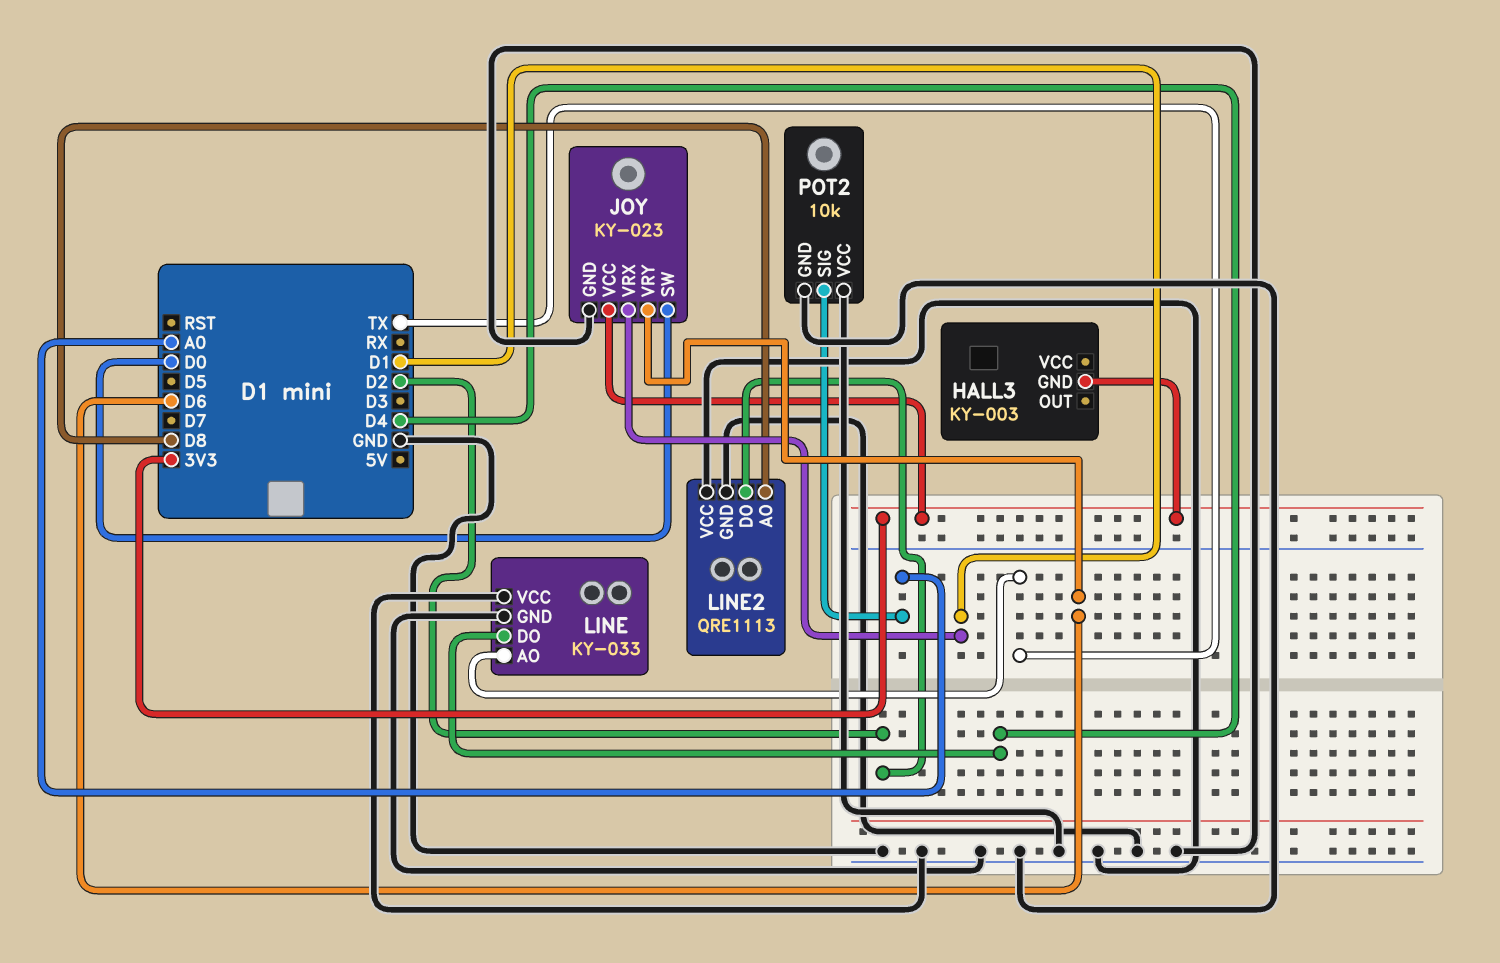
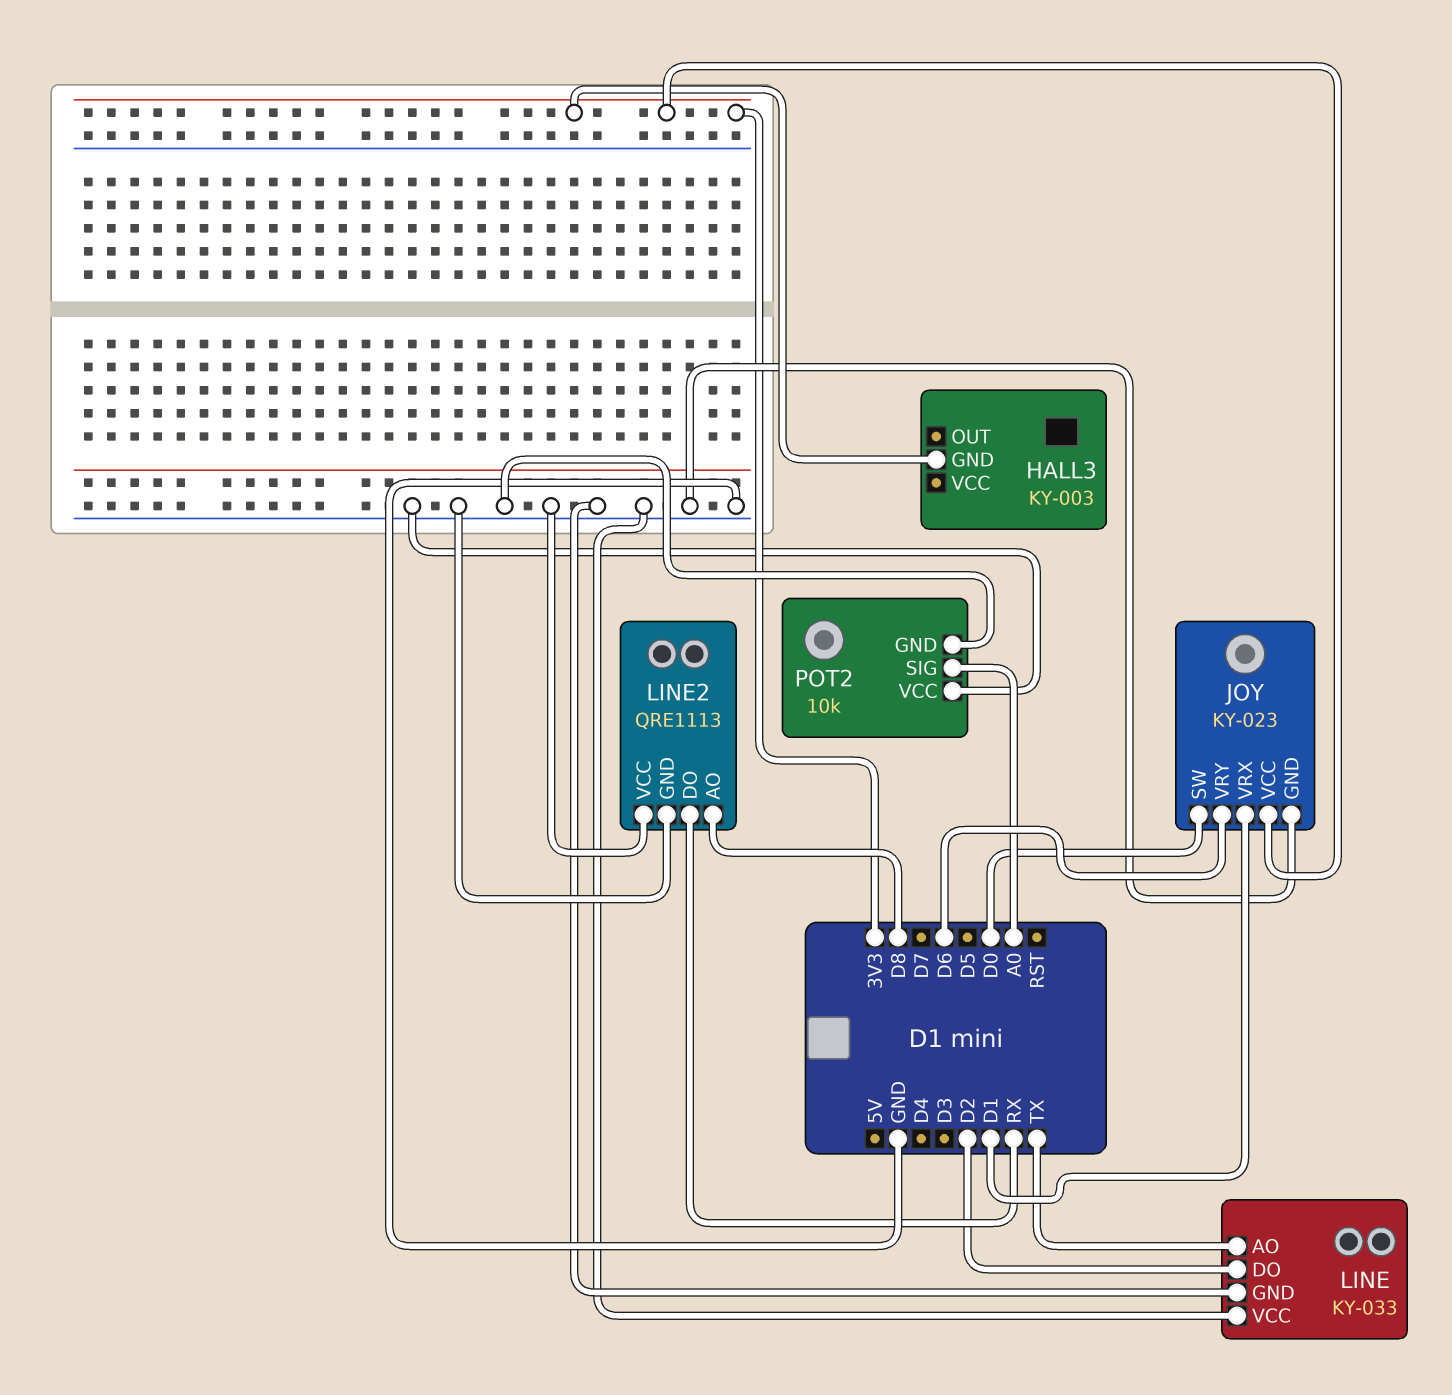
LINE pin DO: D4 -> D2
LINE2 pin DO: D2 -> RX

